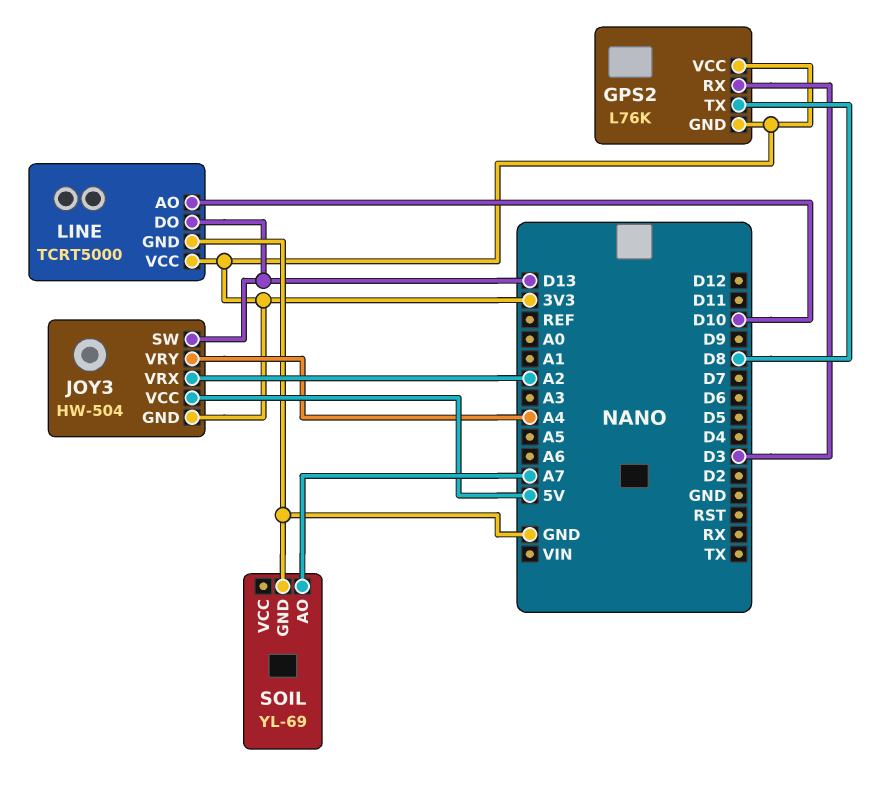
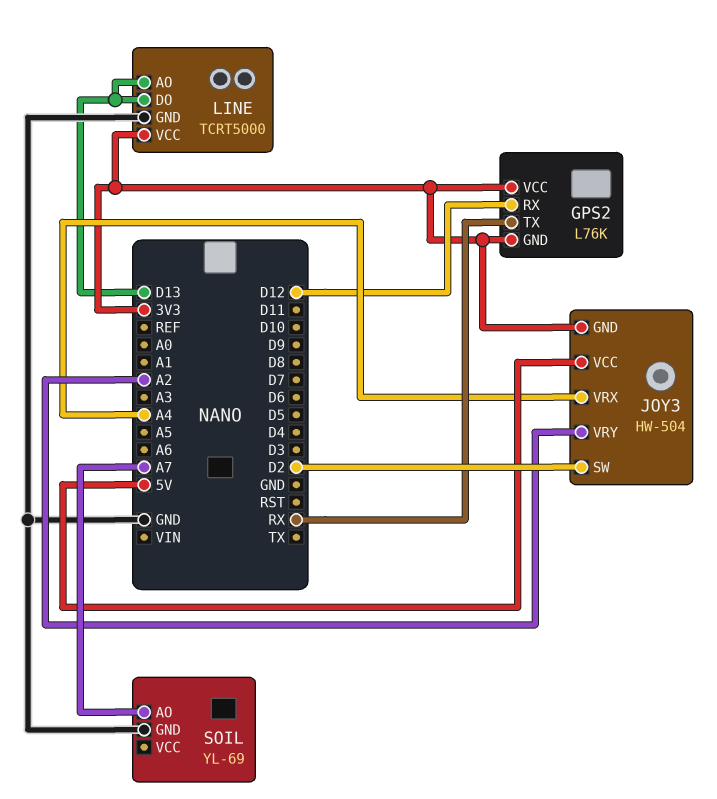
GPS2 pin RX: D3 -> D12
GPS2 pin TX: D8 -> RX
JOY3 pin SW: D13 -> D2
JOY3 pin VRX: A2 -> A4
JOY3 pin VRY: A4 -> A2
LINE pin AO: D10 -> D13

